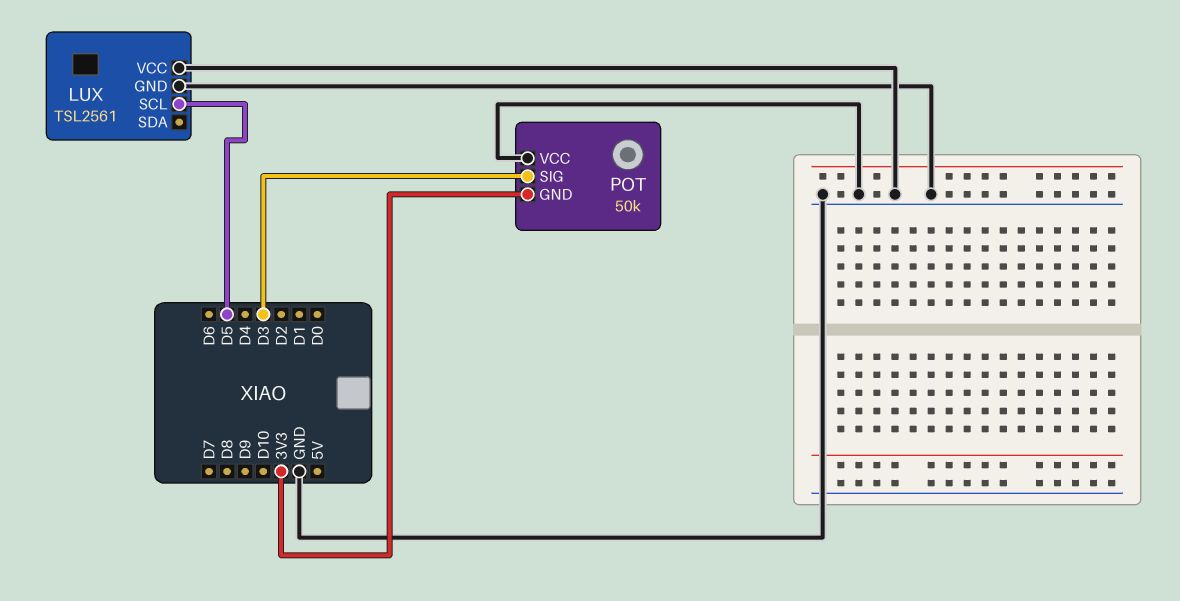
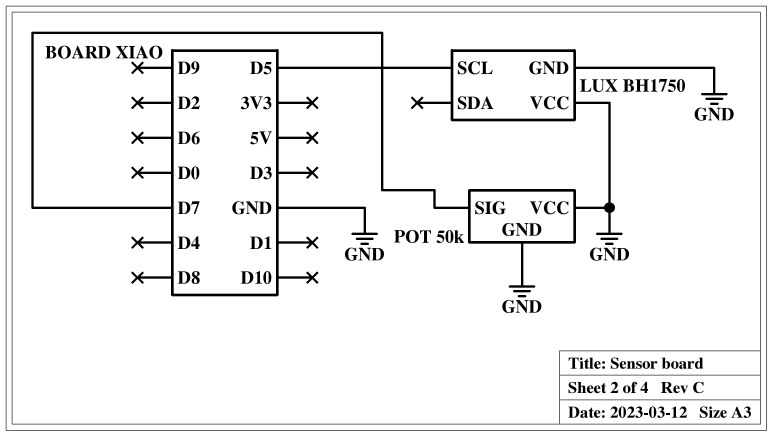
LUX: TSL2561 -> BH1750
POT pin GND: 3V3 -> GND
POT pin SIG: D3 -> D7

